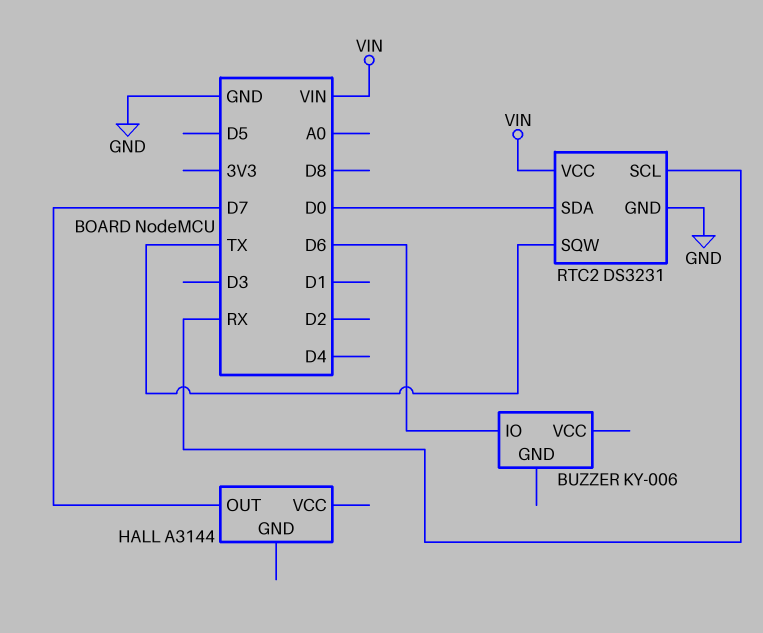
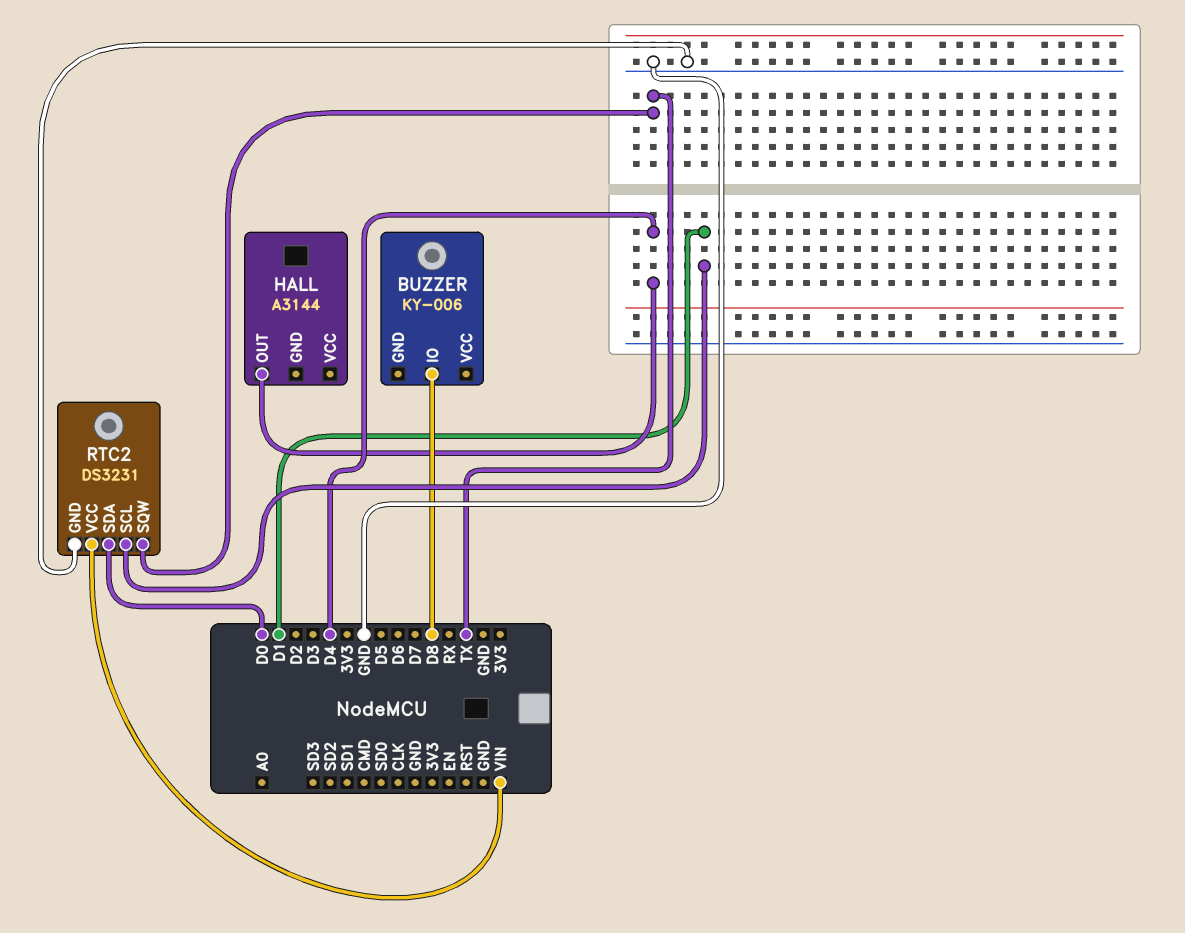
BUZZER pin IO: D6 -> D8
HALL pin OUT: D7 -> D4
RTC2 pin SCL: RX -> D1

